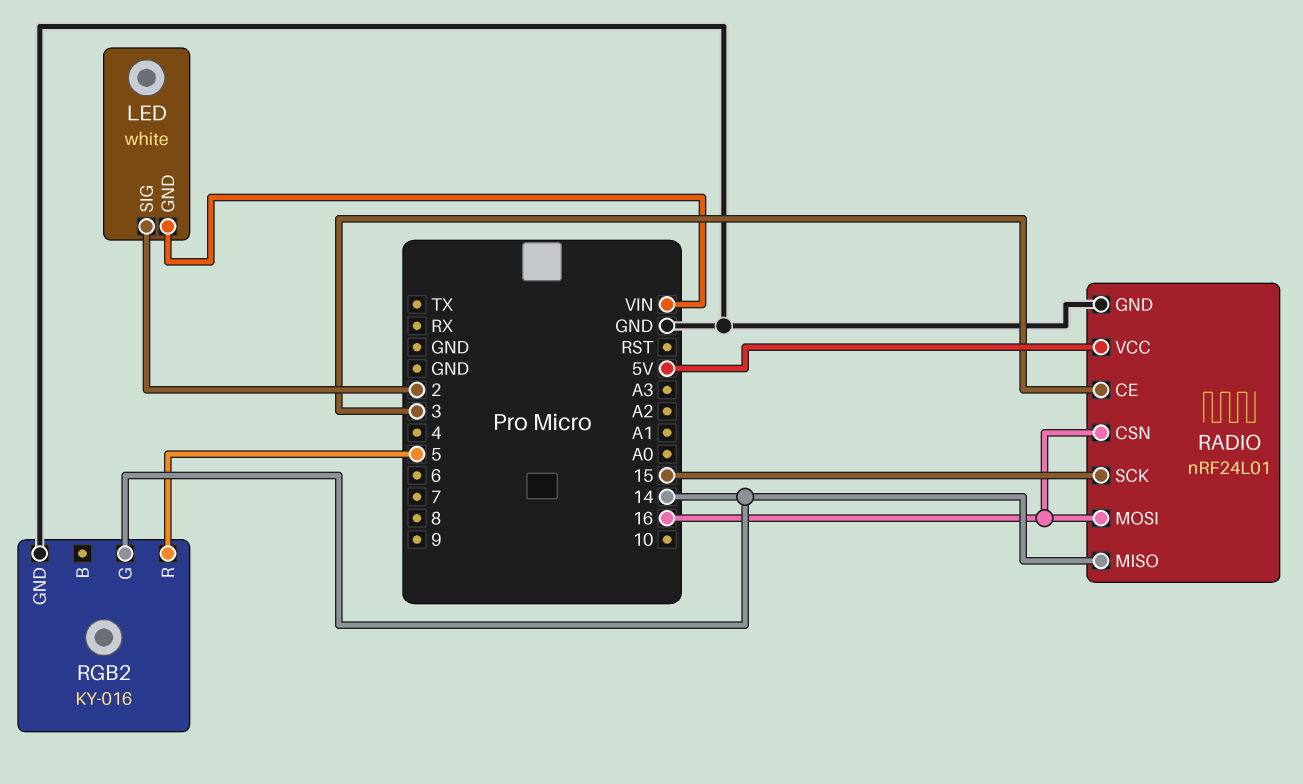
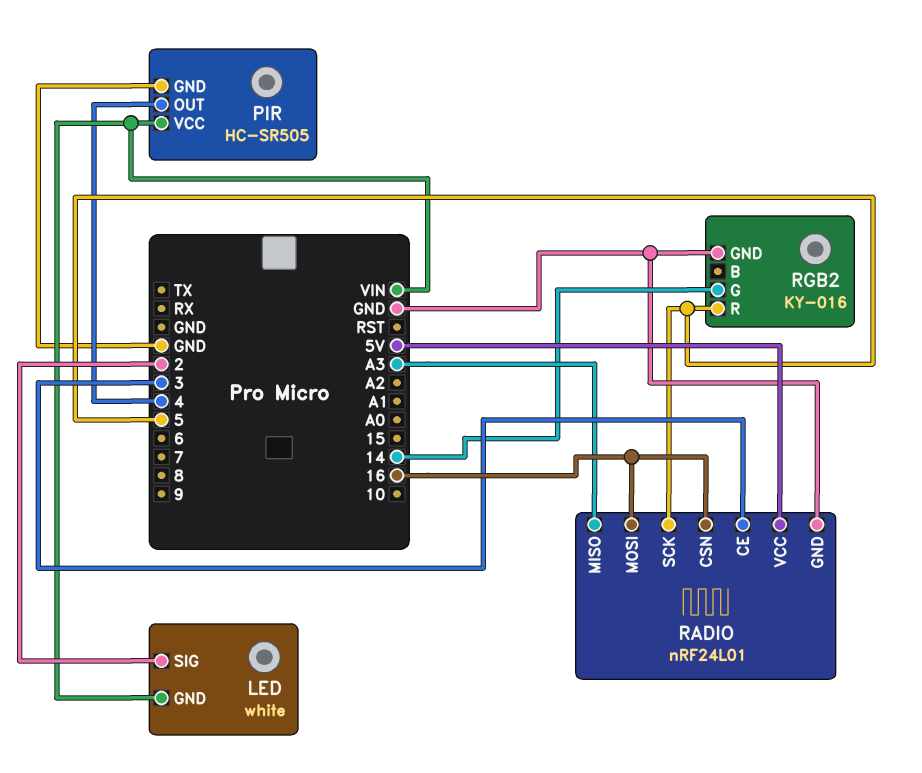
PIR: none -> HC-SR505
PIR pin GND: none -> GND
PIR pin OUT: none -> 4
PIR pin VCC: none -> VIN
RADIO pin MISO: 14 -> A3
RADIO pin SCK: 15 -> 5

